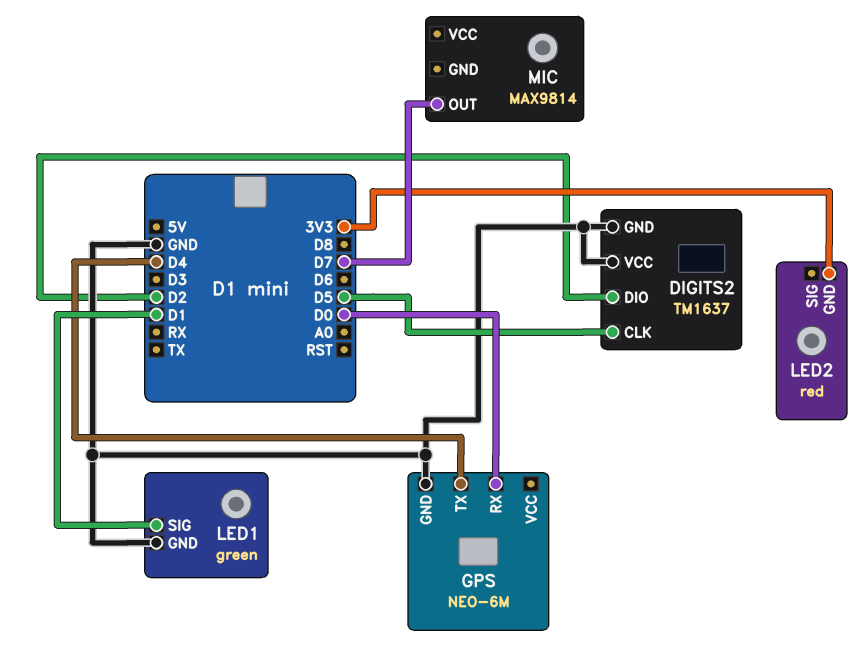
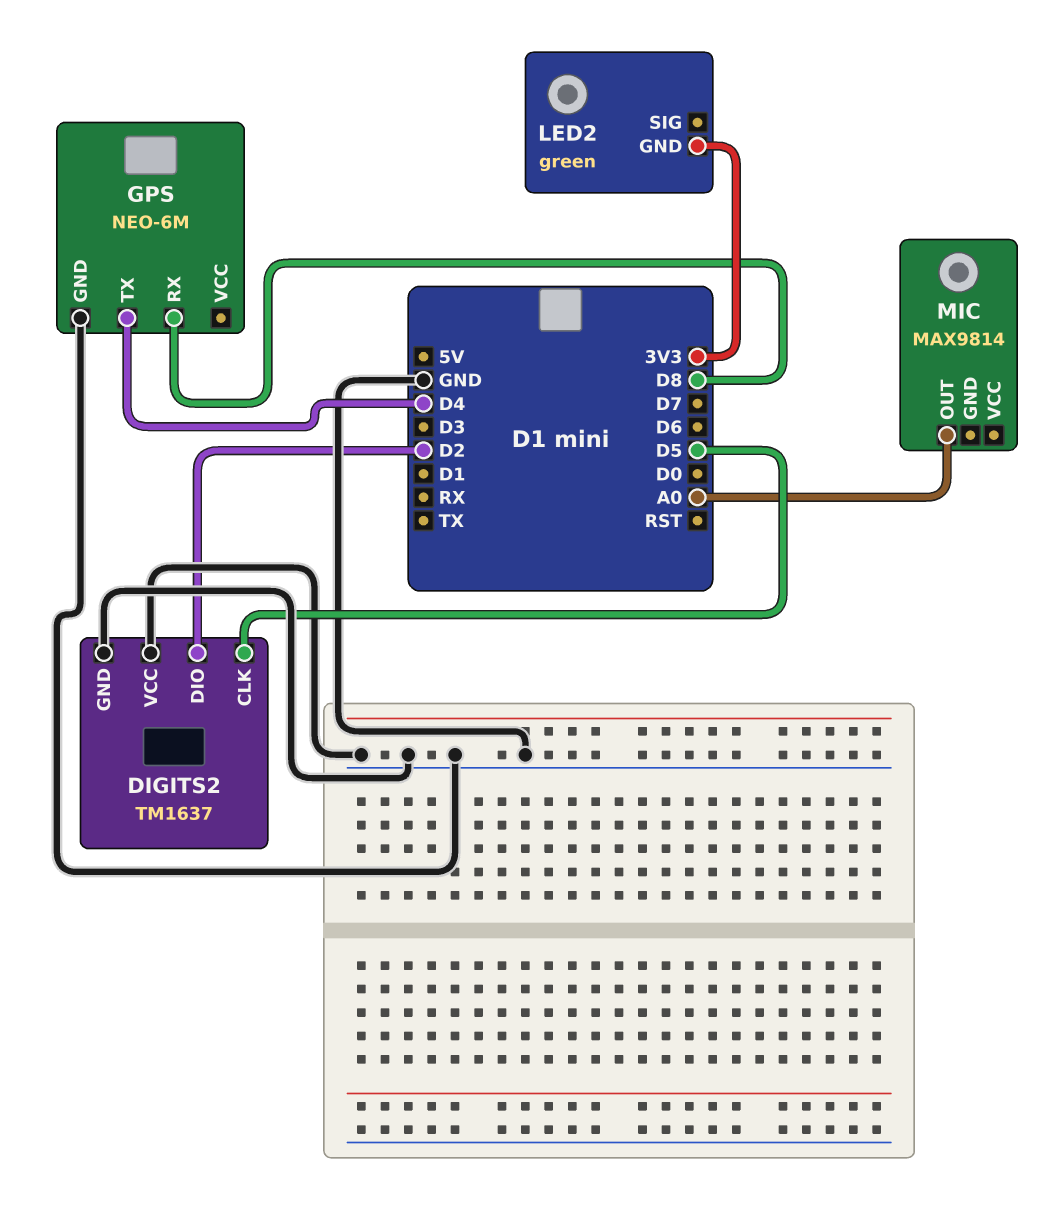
GPS pin RX: D0 -> D8
LED1: green -> none
LED1 pin GND: GND -> none
LED1 pin SIG: D1 -> none
LED2: red -> green
MIC pin OUT: D7 -> A0

